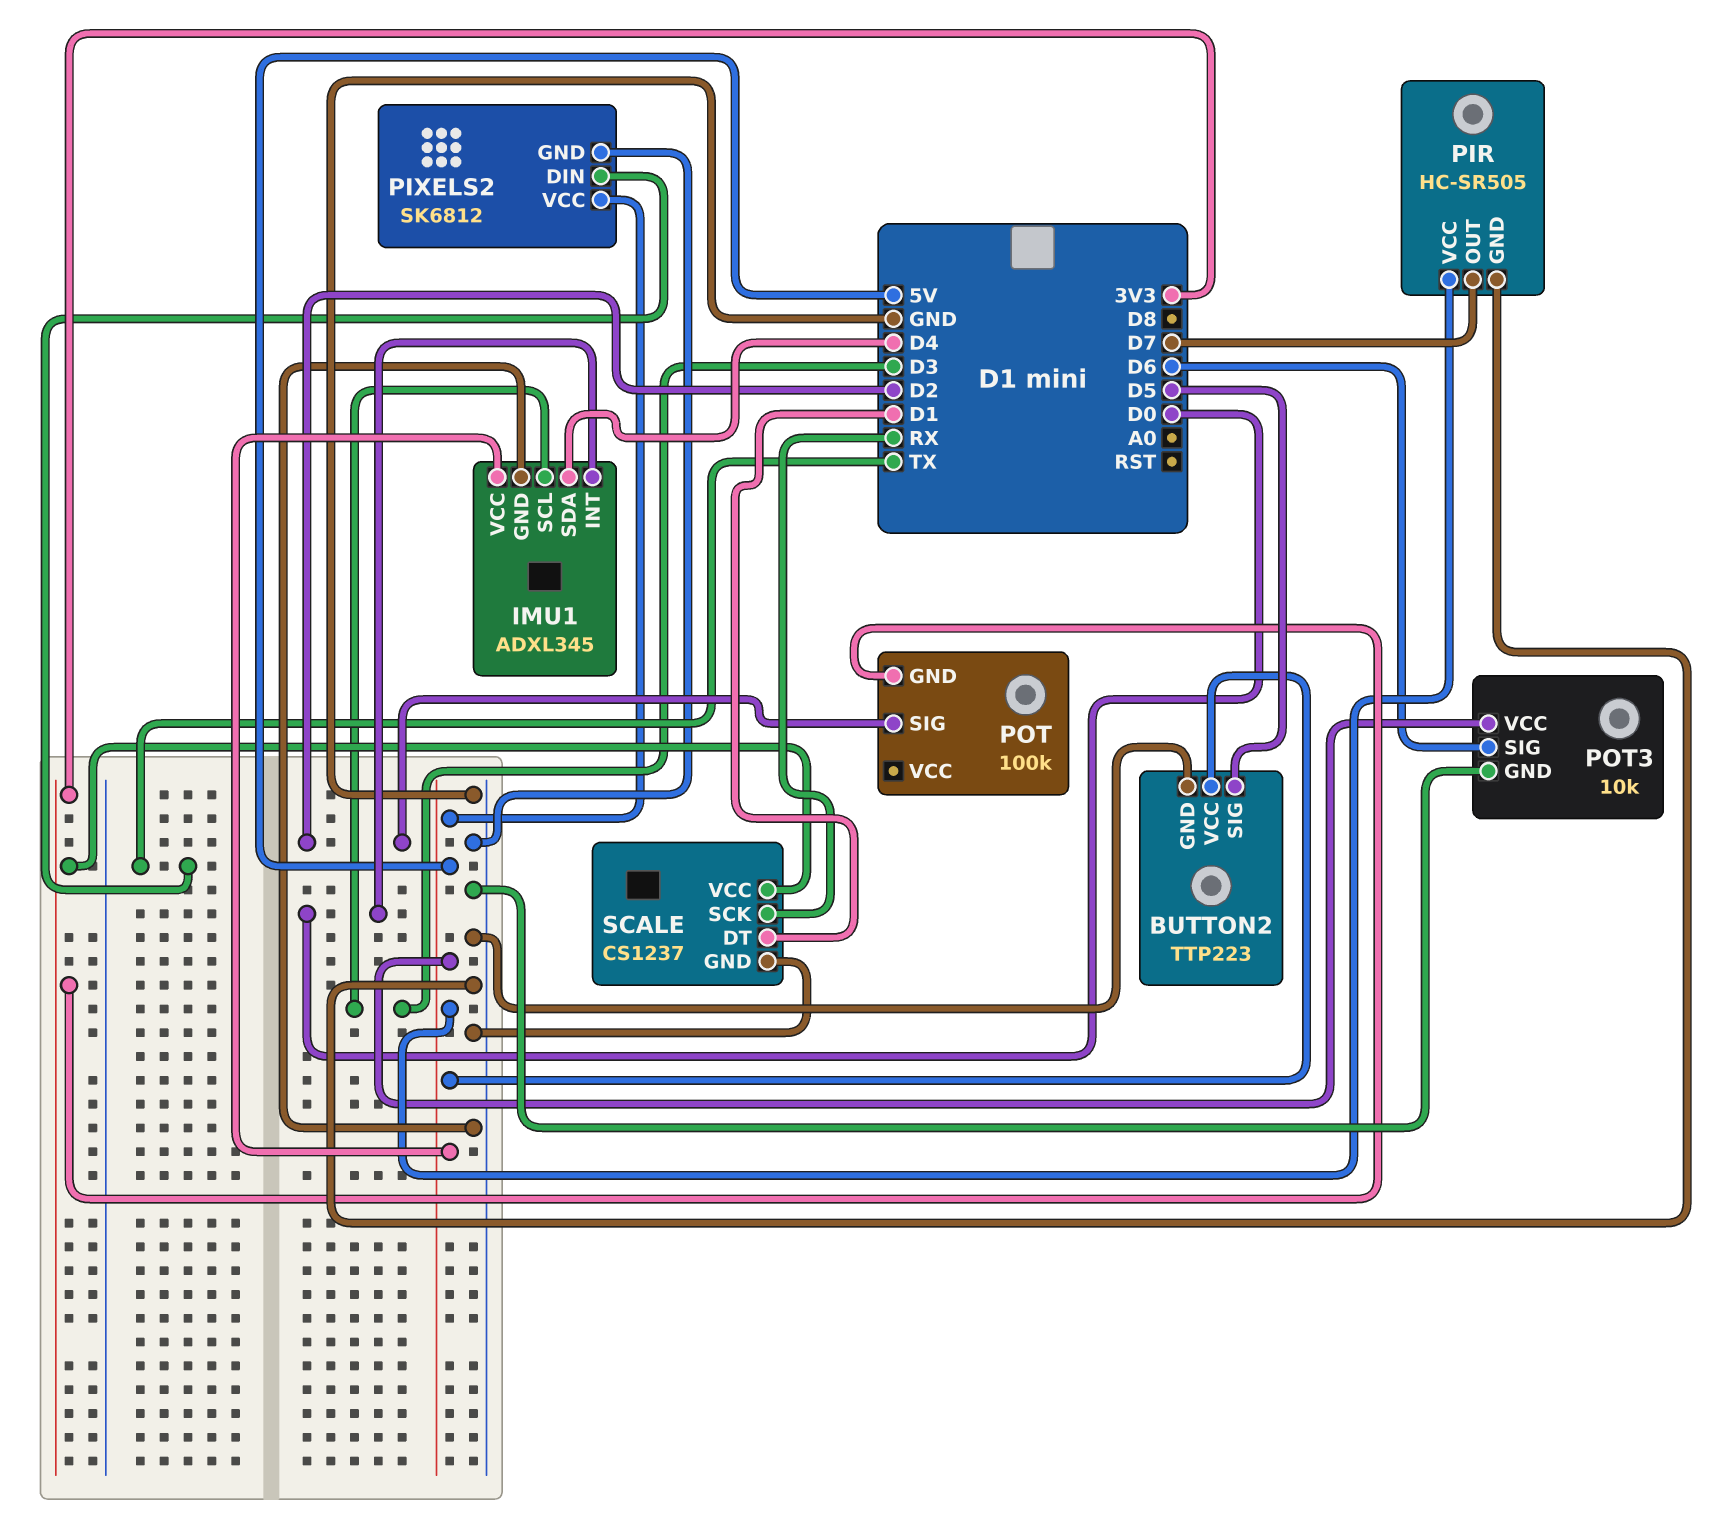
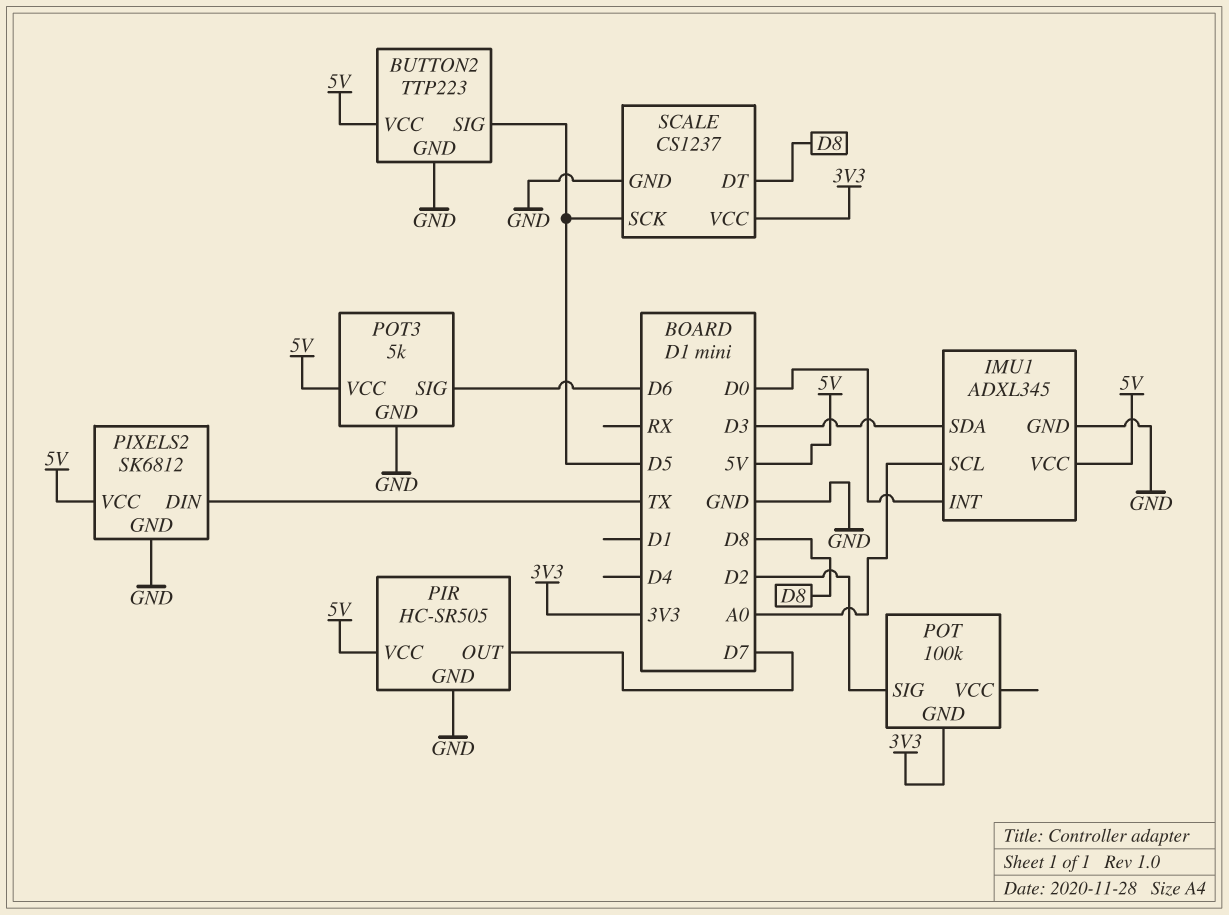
IMU1 pin SCL: D3 -> A0
IMU1 pin SDA: D4 -> D3
POT3: 10k -> 5k
SCALE pin DT: D1 -> D8
SCALE pin SCK: RX -> D5

